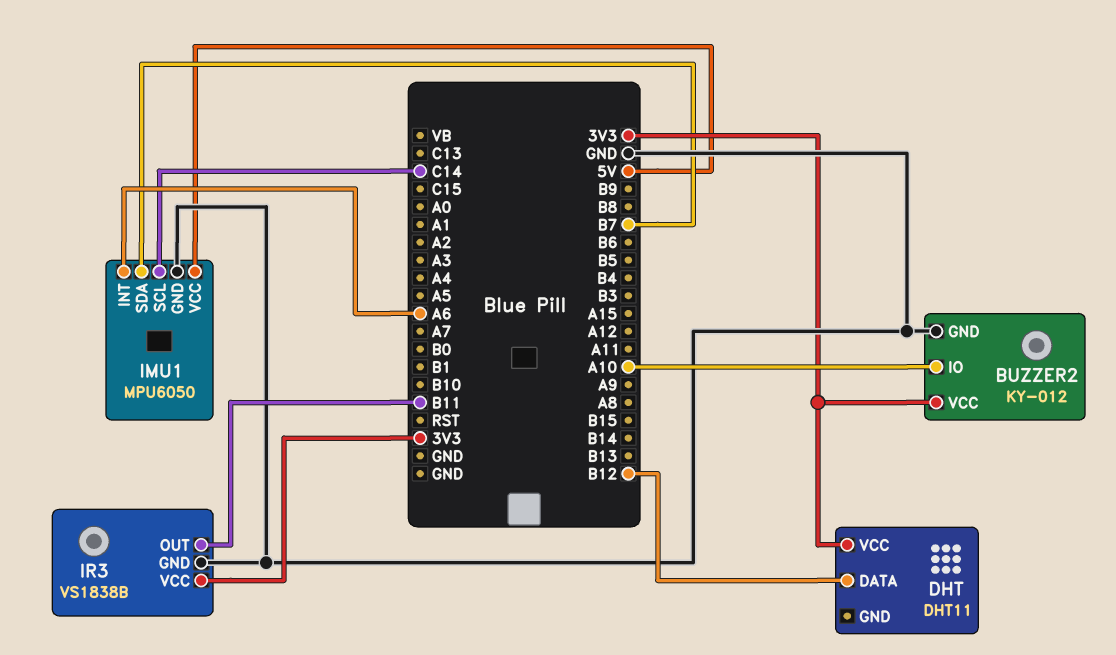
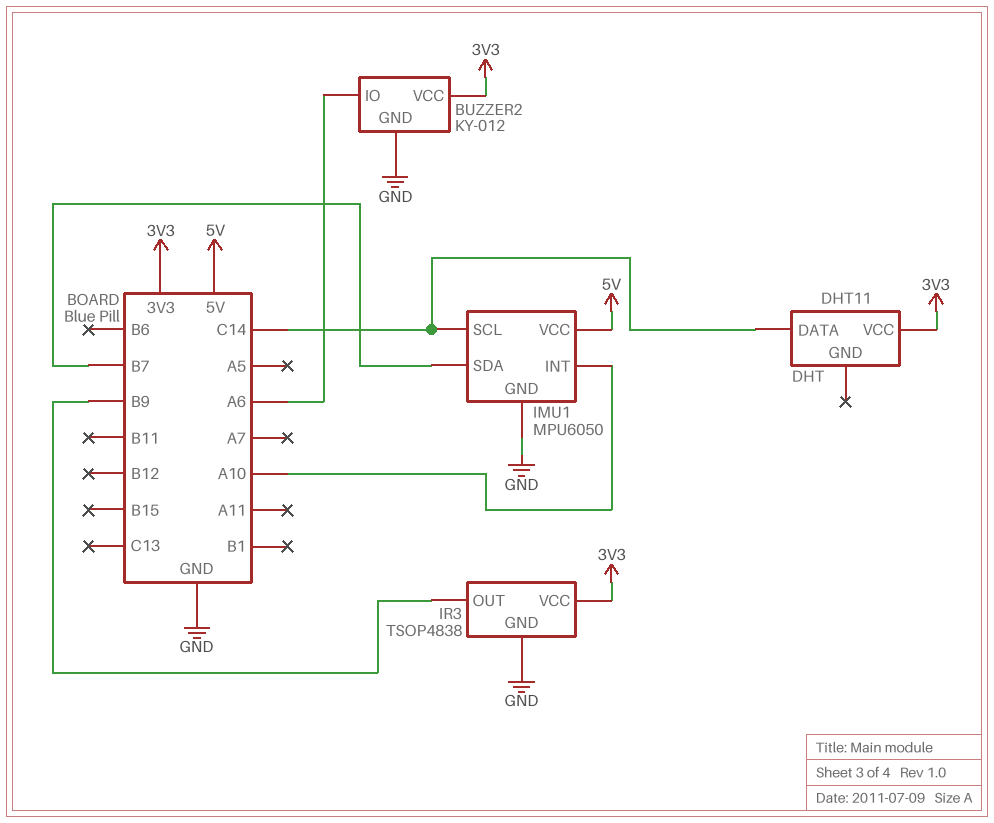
BUZZER2 pin IO: A10 -> A6
DHT pin DATA: B12 -> C14
IMU1 pin INT: A6 -> A10
IR3: VS1838B -> TSOP4838
IR3 pin OUT: B11 -> B9

